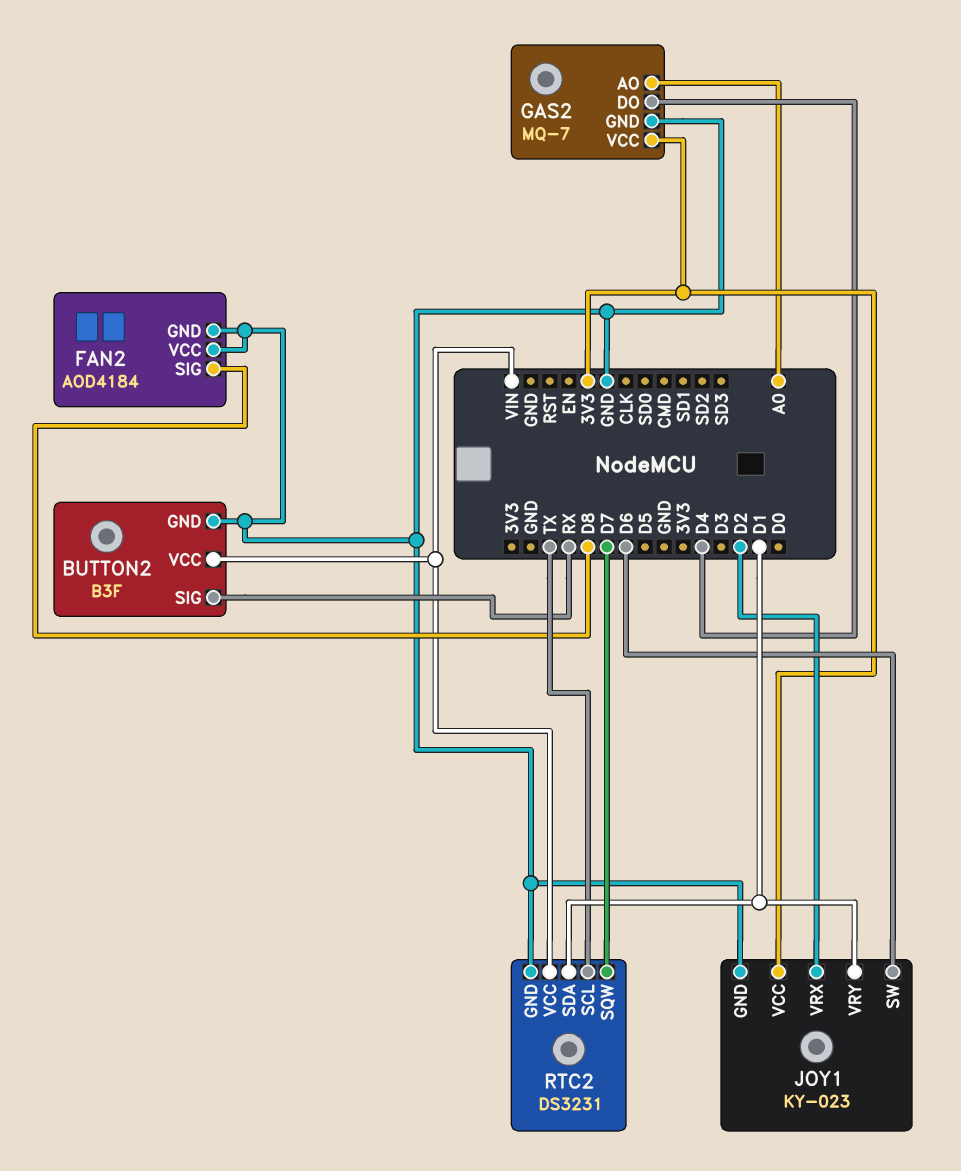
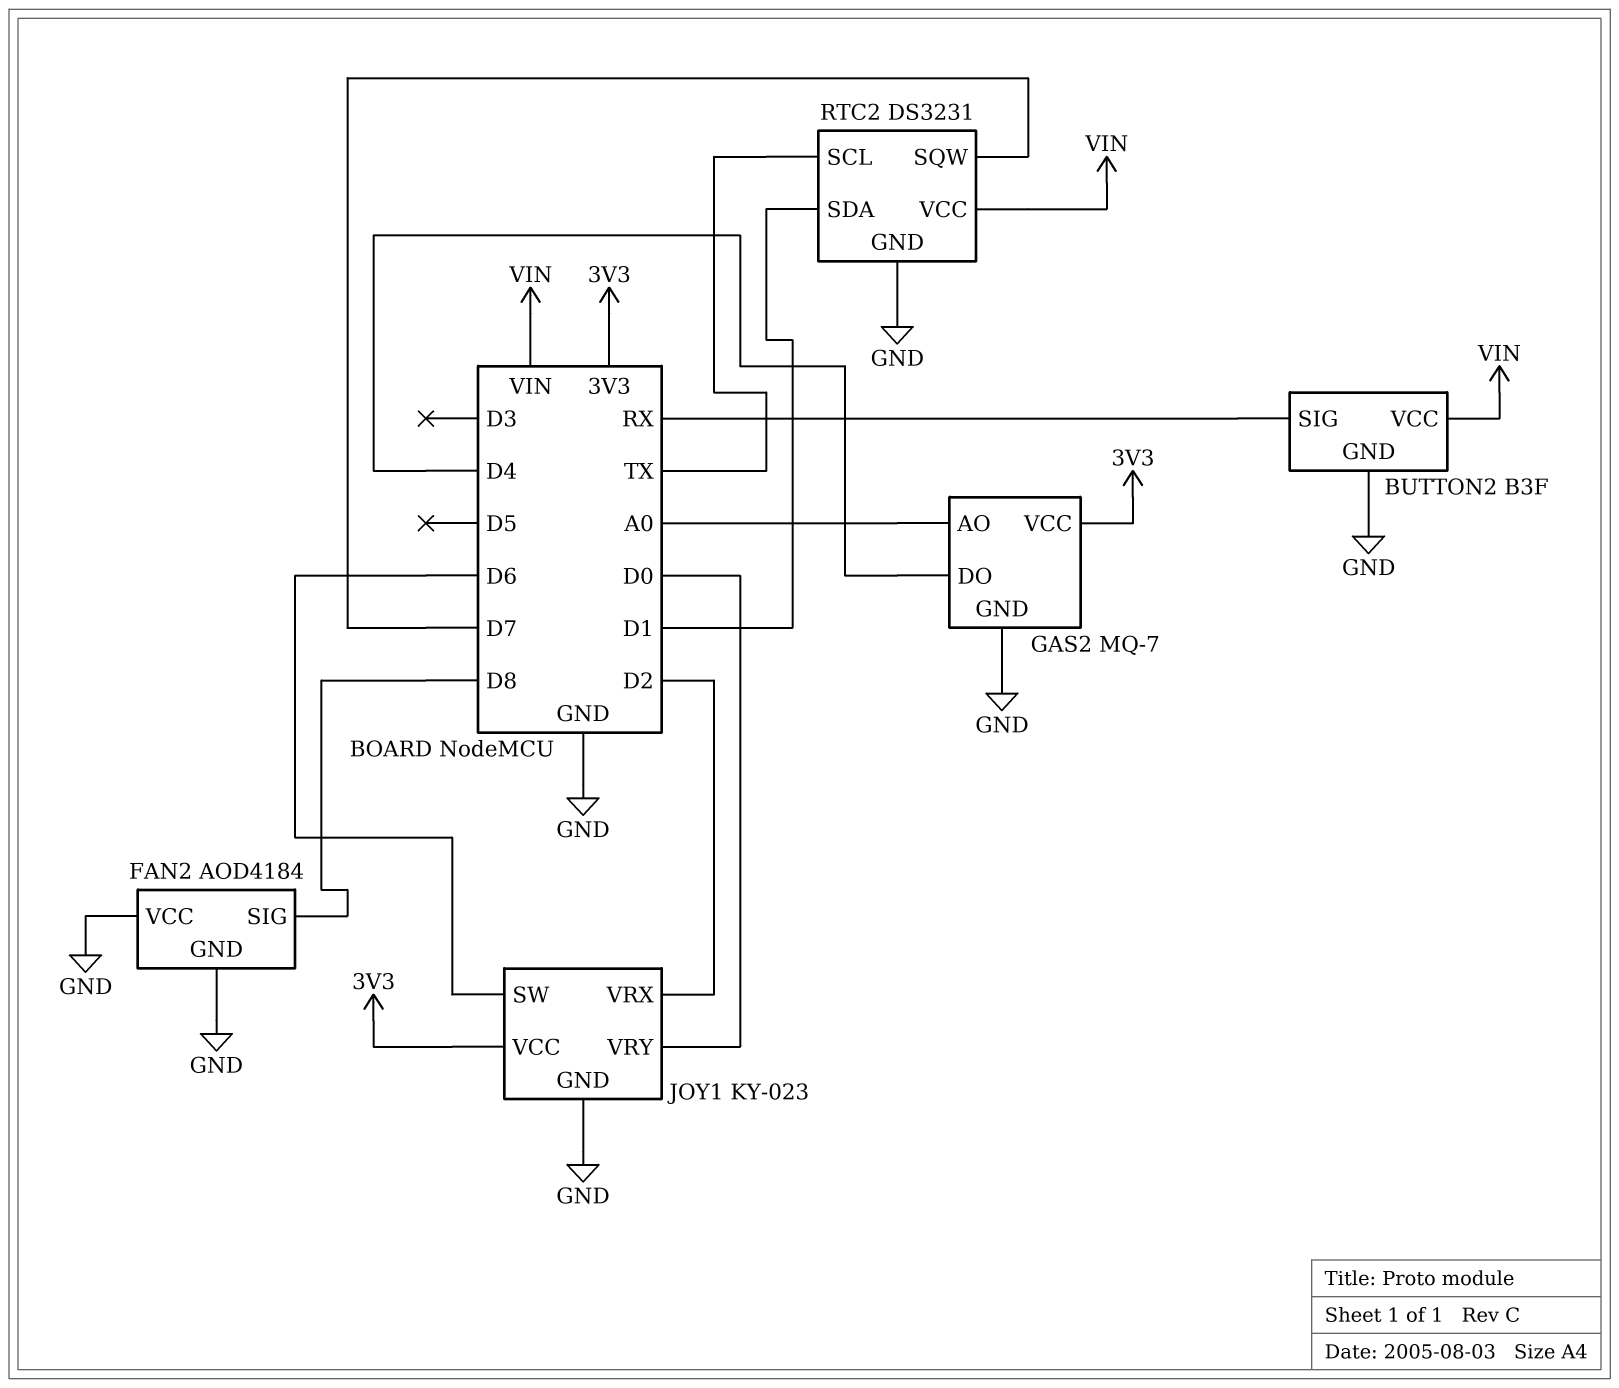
JOY1 pin VRY: D1 -> D0

